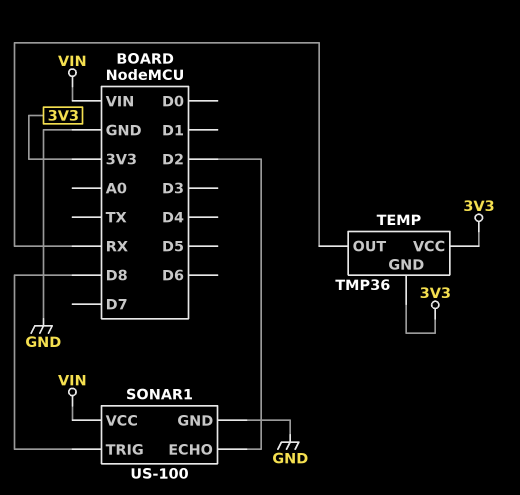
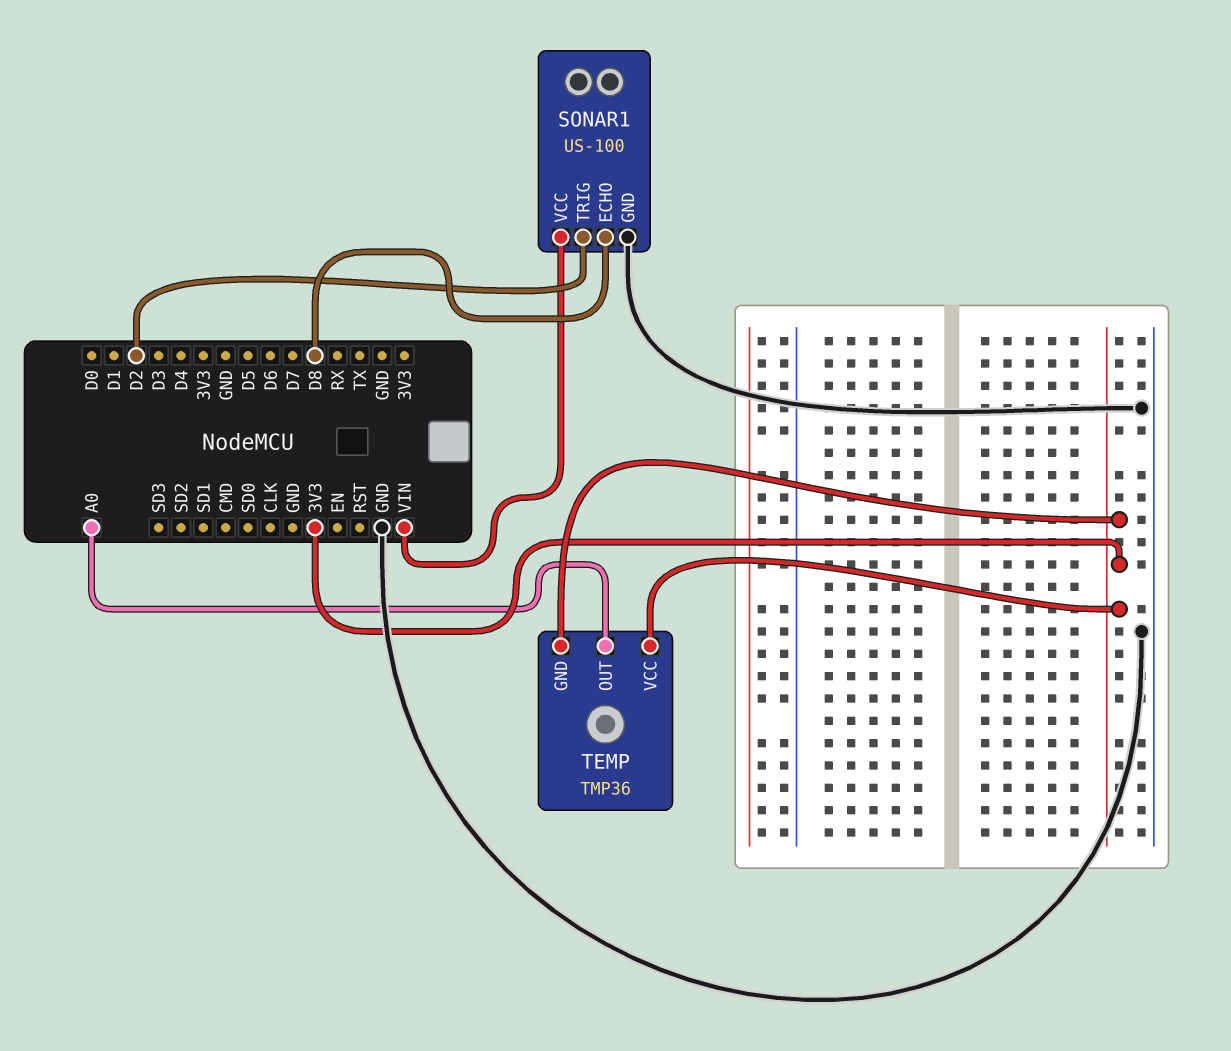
SONAR1 pin ECHO: D2 -> D8
SONAR1 pin TRIG: D8 -> D2
TEMP pin OUT: RX -> A0

